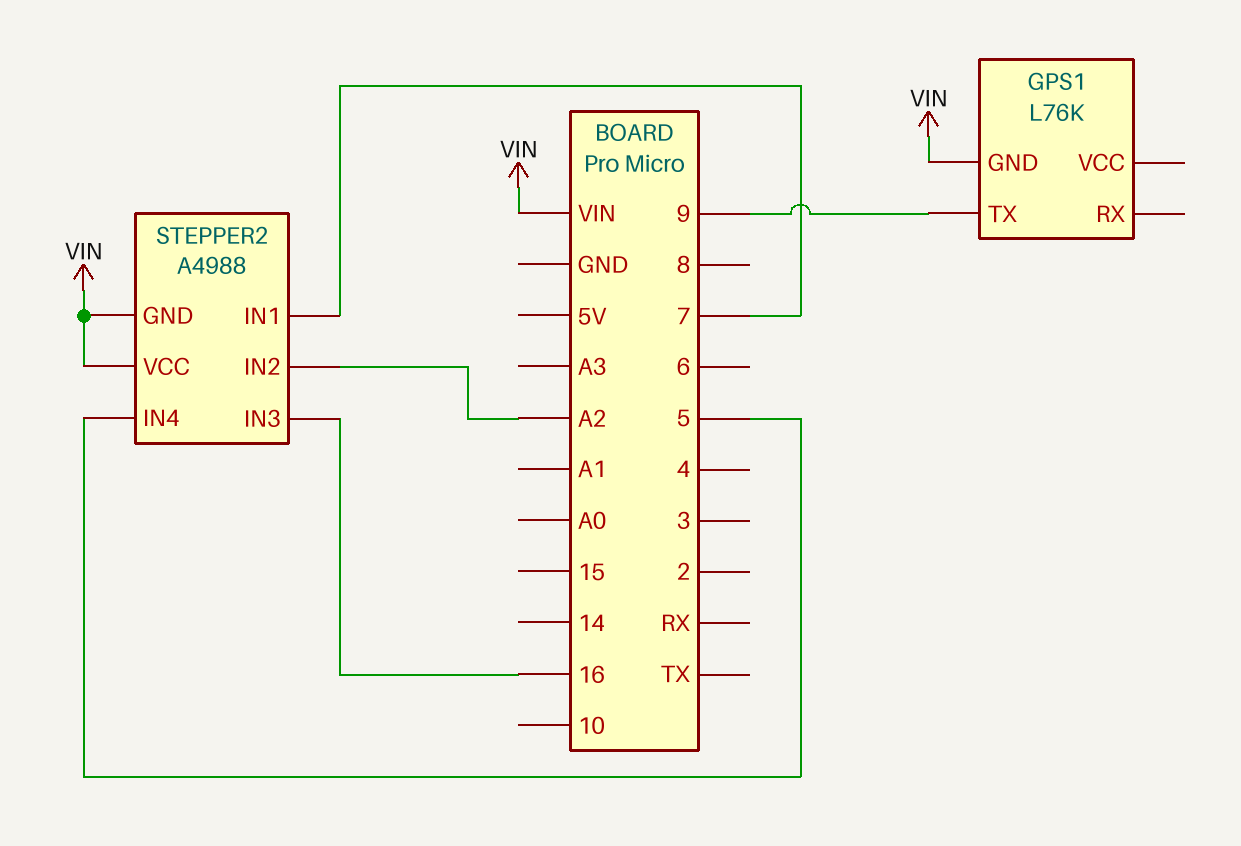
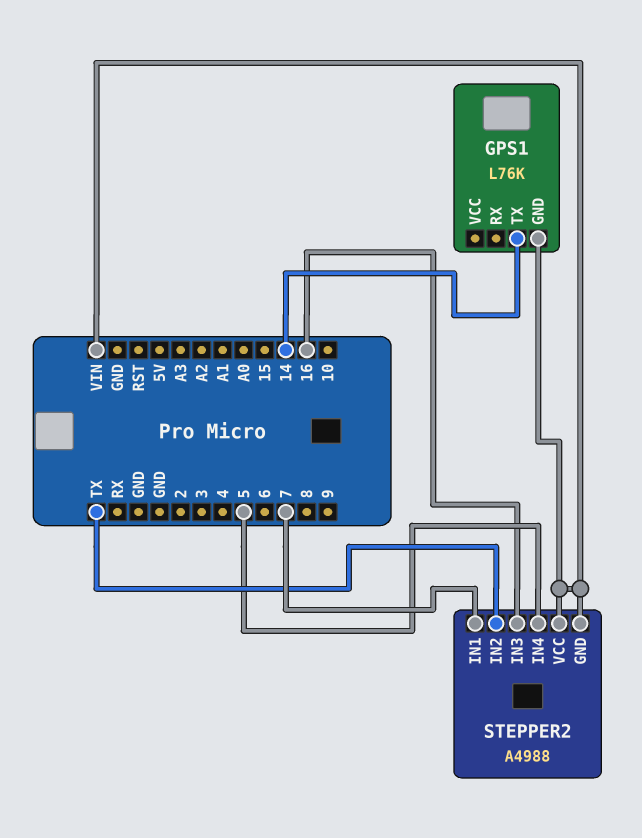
GPS1 pin TX: 9 -> 14
STEPPER2 pin IN2: A2 -> TX

